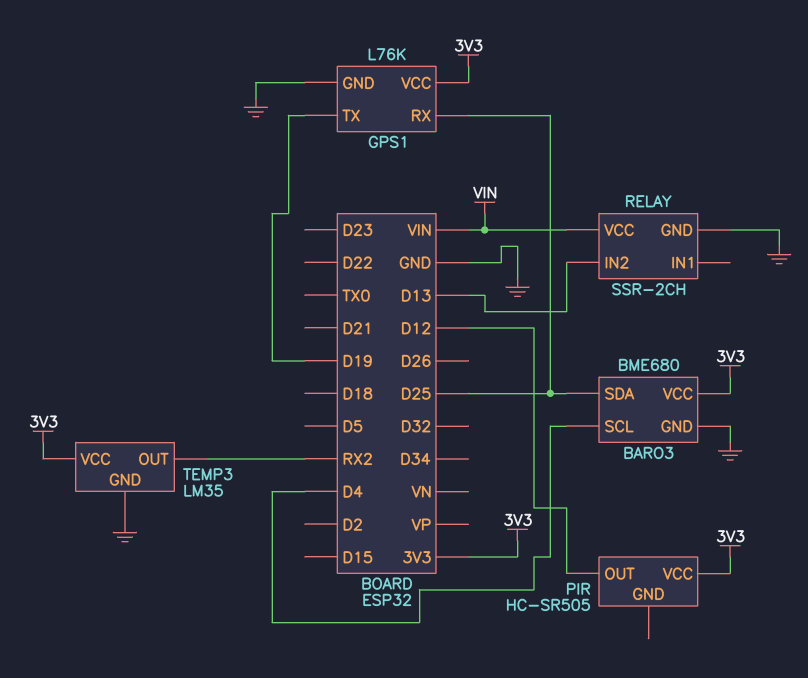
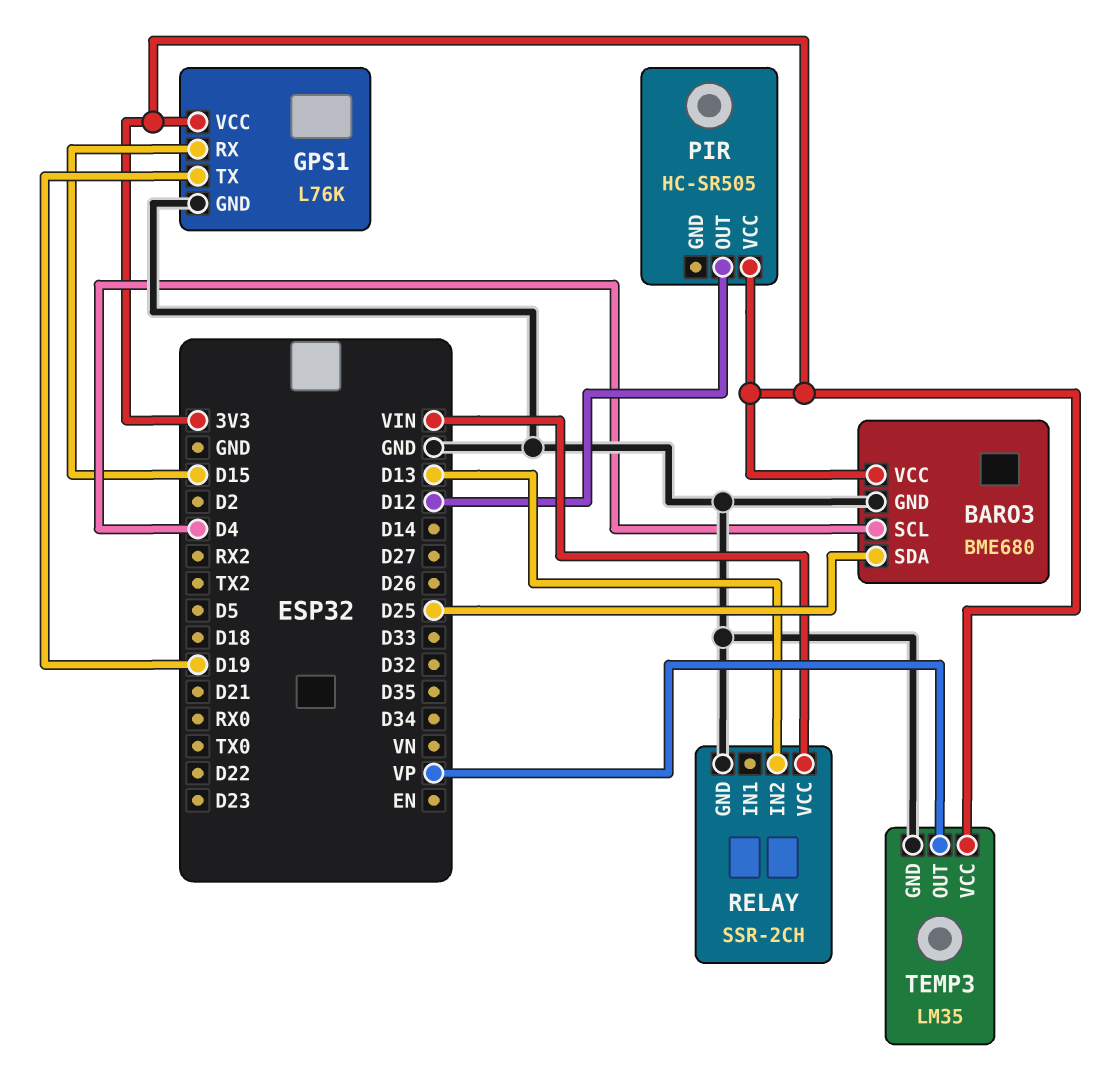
GPS1 pin RX: D25 -> D15
TEMP3 pin OUT: RX2 -> VP

